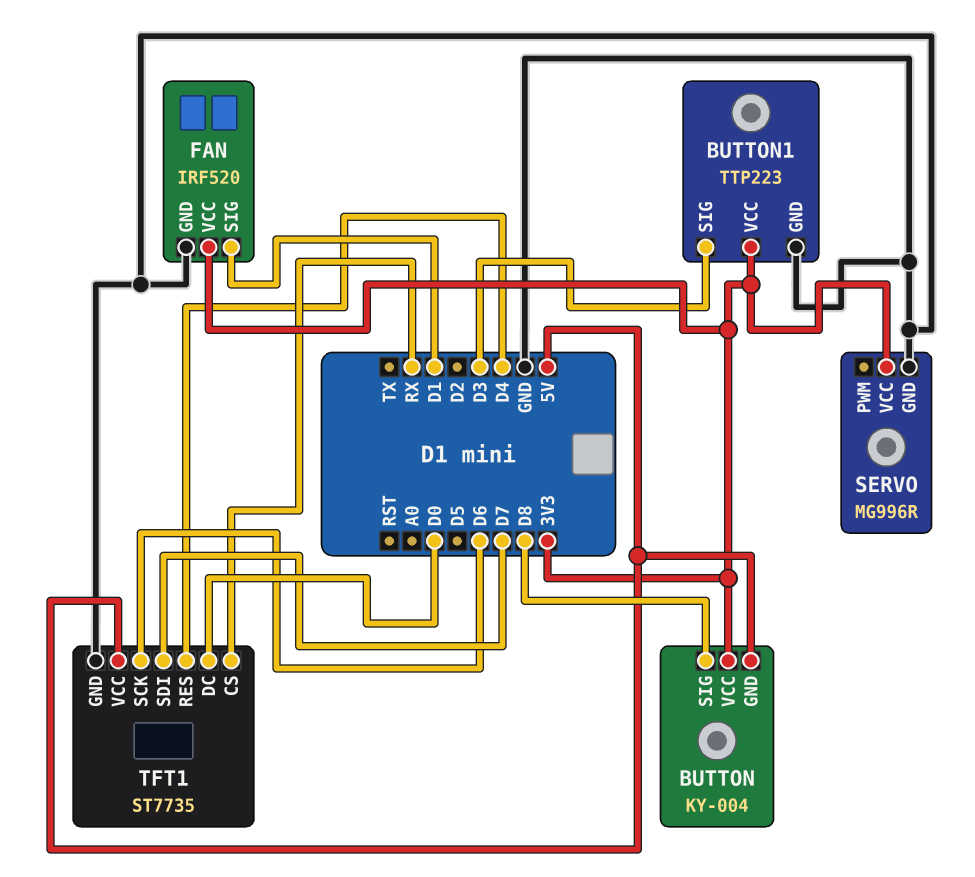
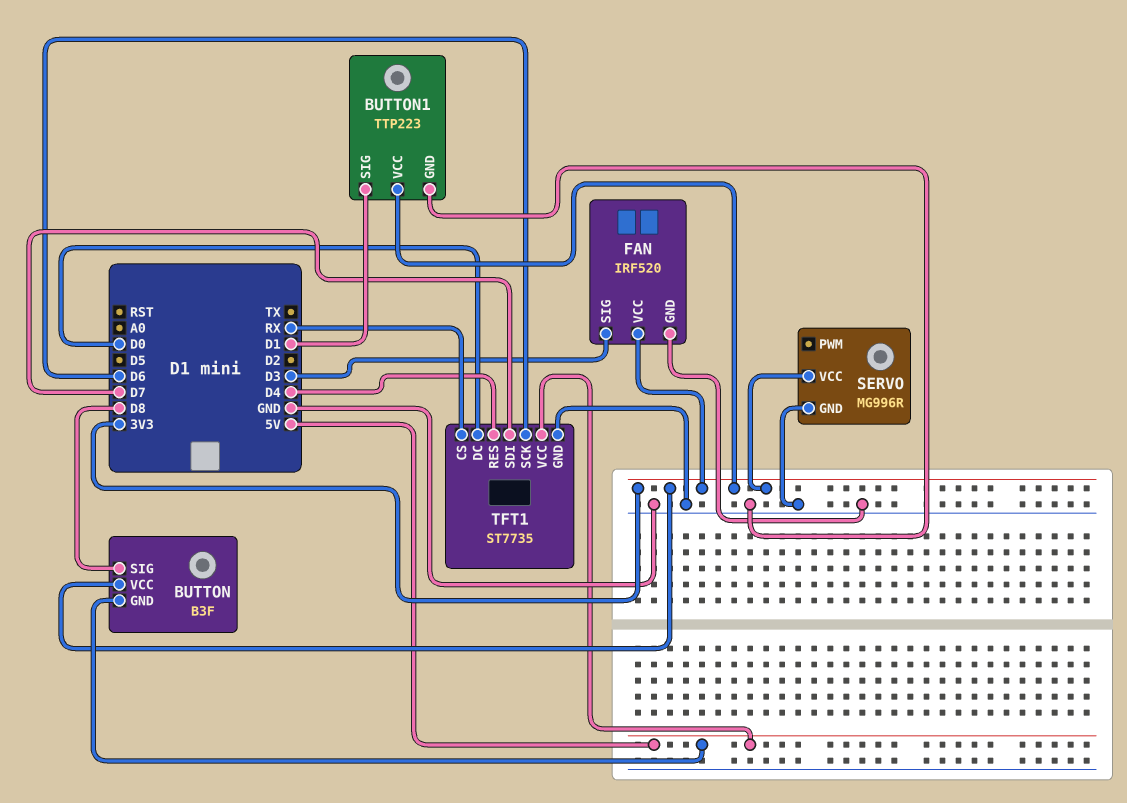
BUTTON: KY-004 -> B3F
BUTTON1 pin SIG: D3 -> D1
FAN pin SIG: D1 -> D3

